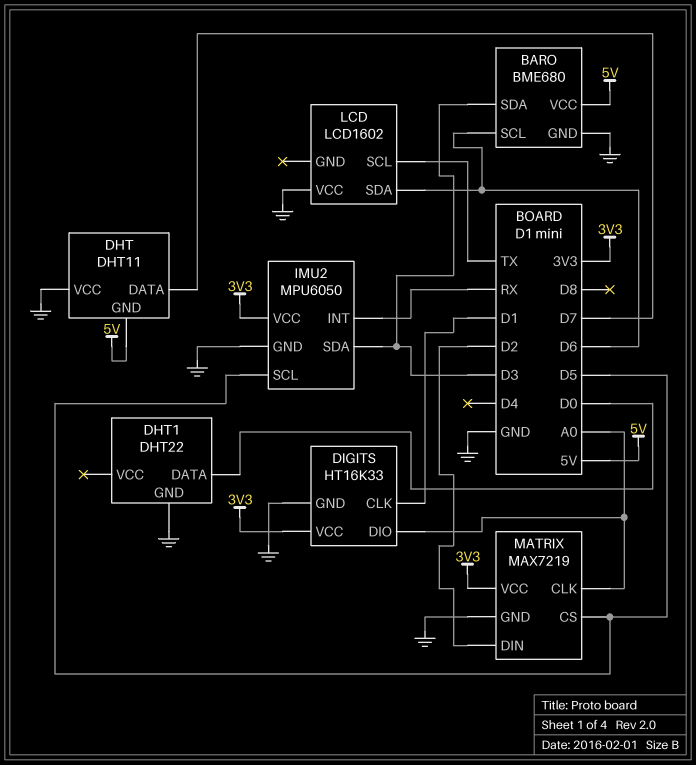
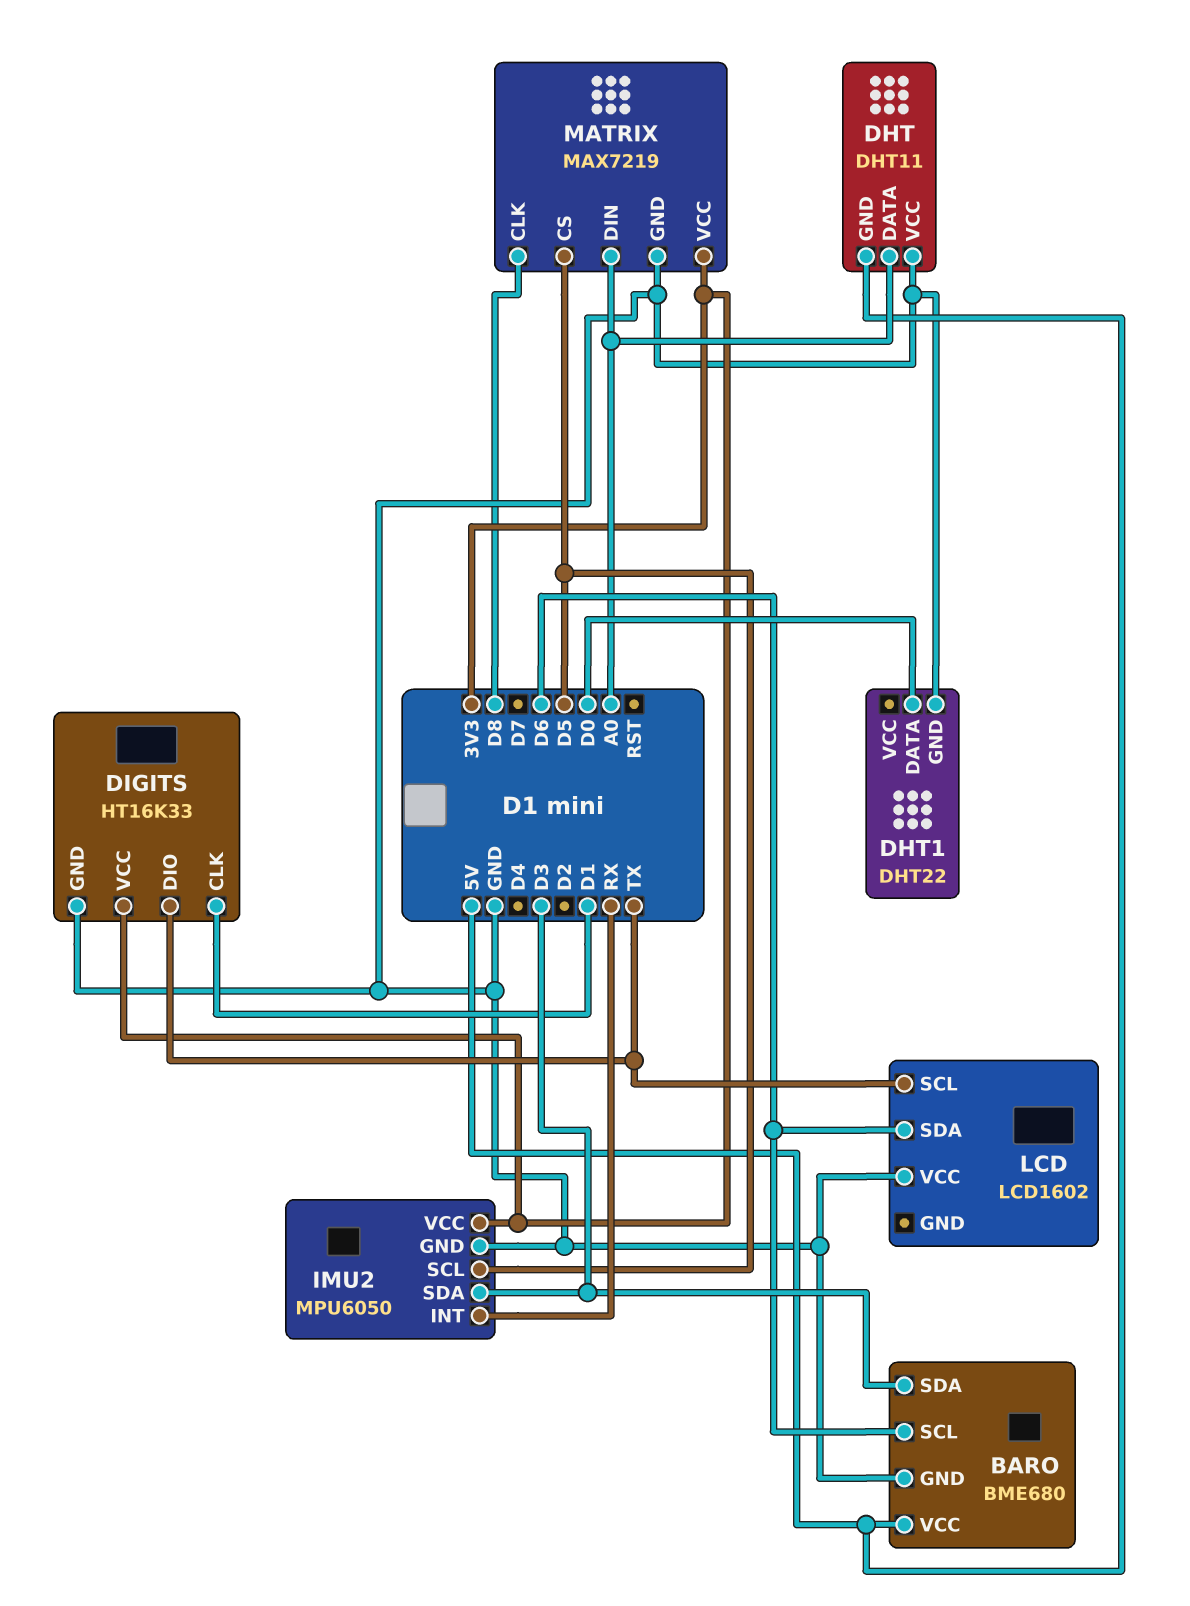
DHT pin DATA: D7 -> A0
DIGITS pin DIO: A0 -> TX
MATRIX pin CLK: A0 -> D8
MATRIX pin DIN: D2 -> A0

